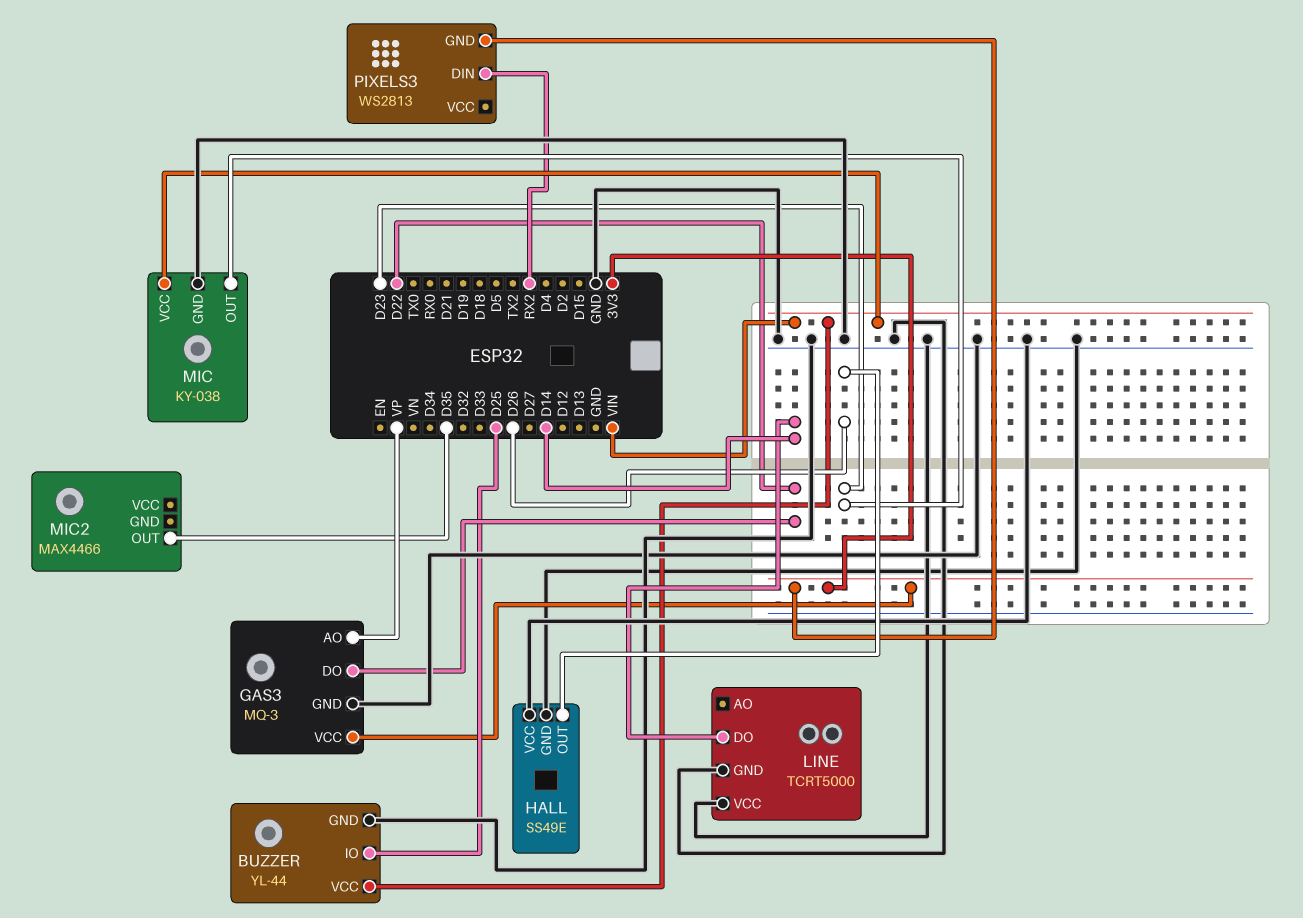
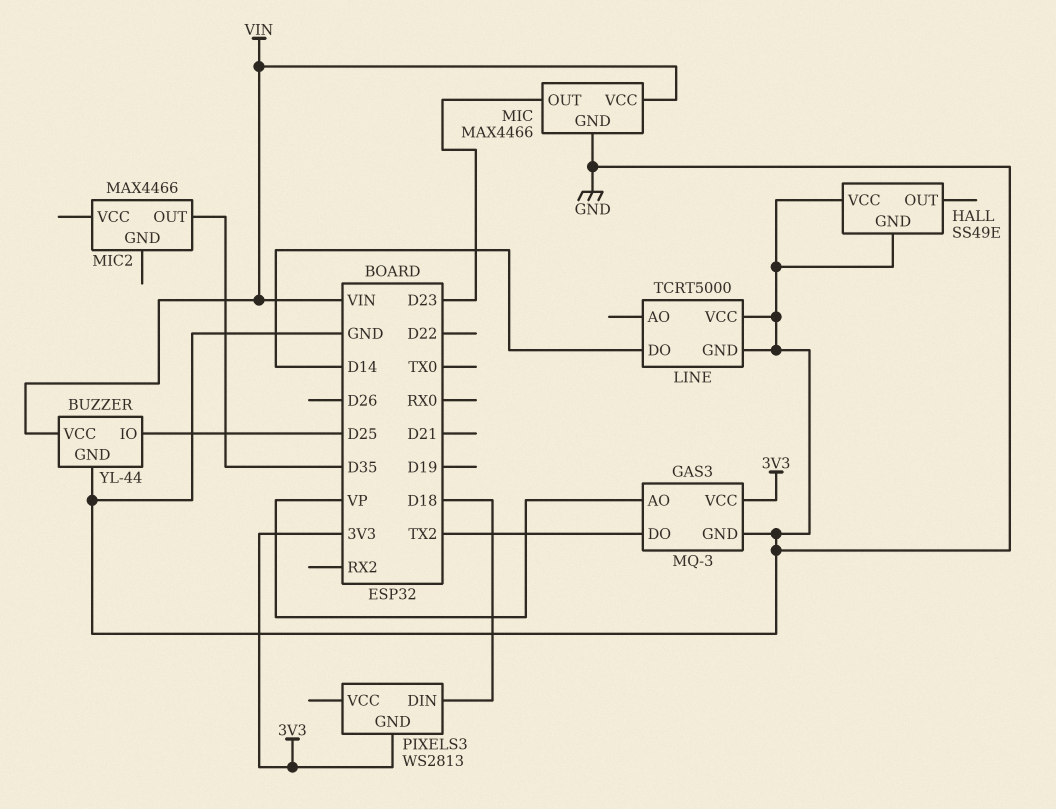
GAS3 pin DO: D22 -> TX2
HALL pin OUT: D26 -> none
MIC: KY-038 -> MAX4466
PIXELS3 pin DIN: RX2 -> D18

